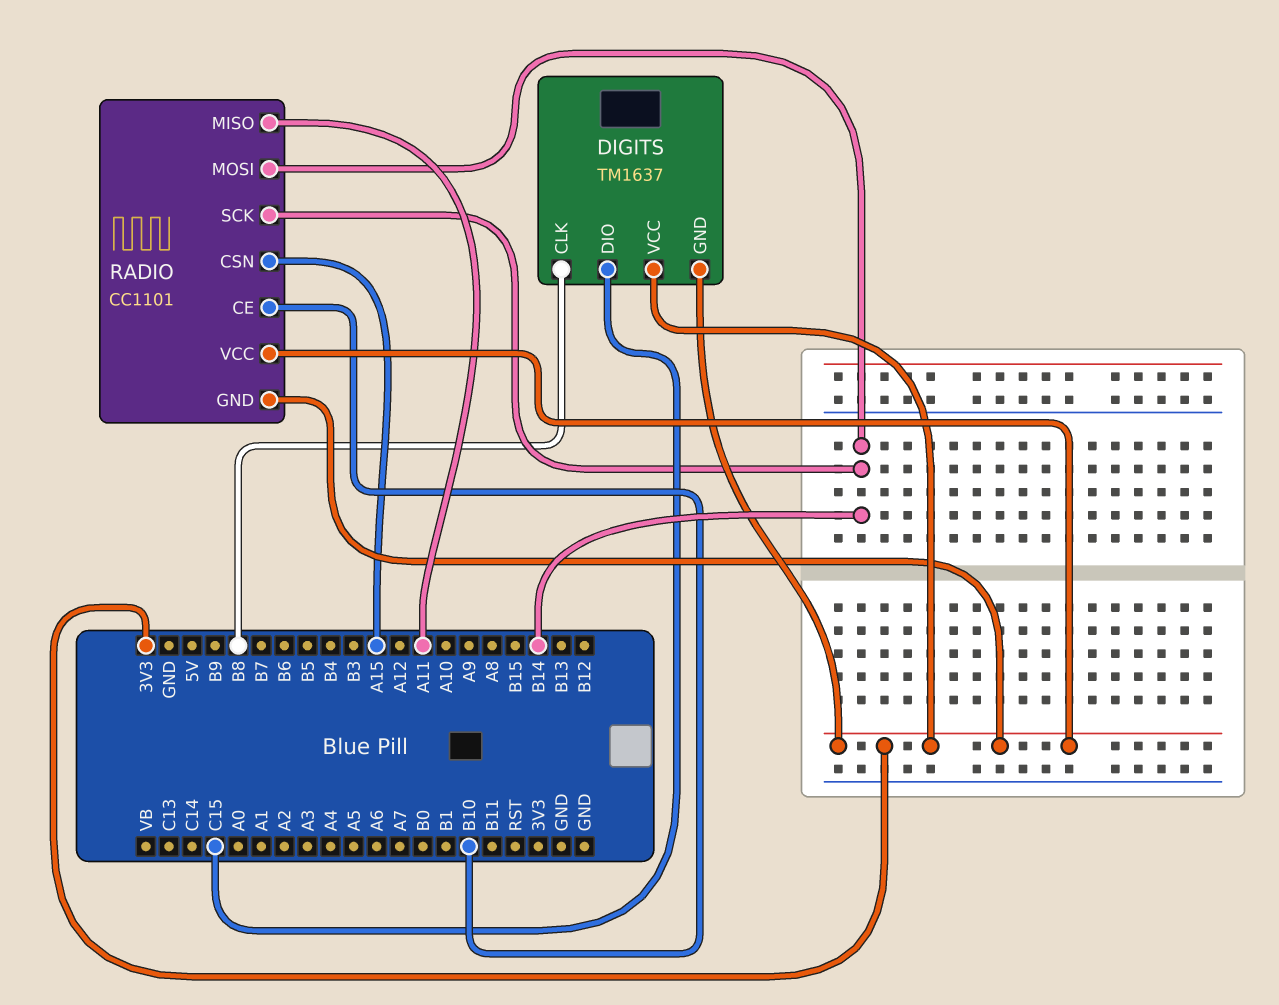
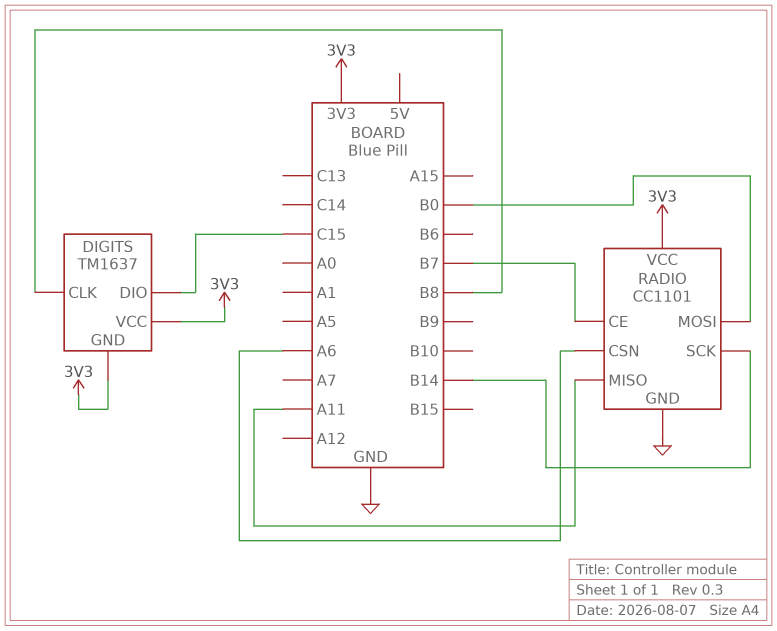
RADIO pin CE: B10 -> B7
RADIO pin CSN: A15 -> A6
RADIO pin GND: 3V3 -> GND
RADIO pin MOSI: B14 -> B0

